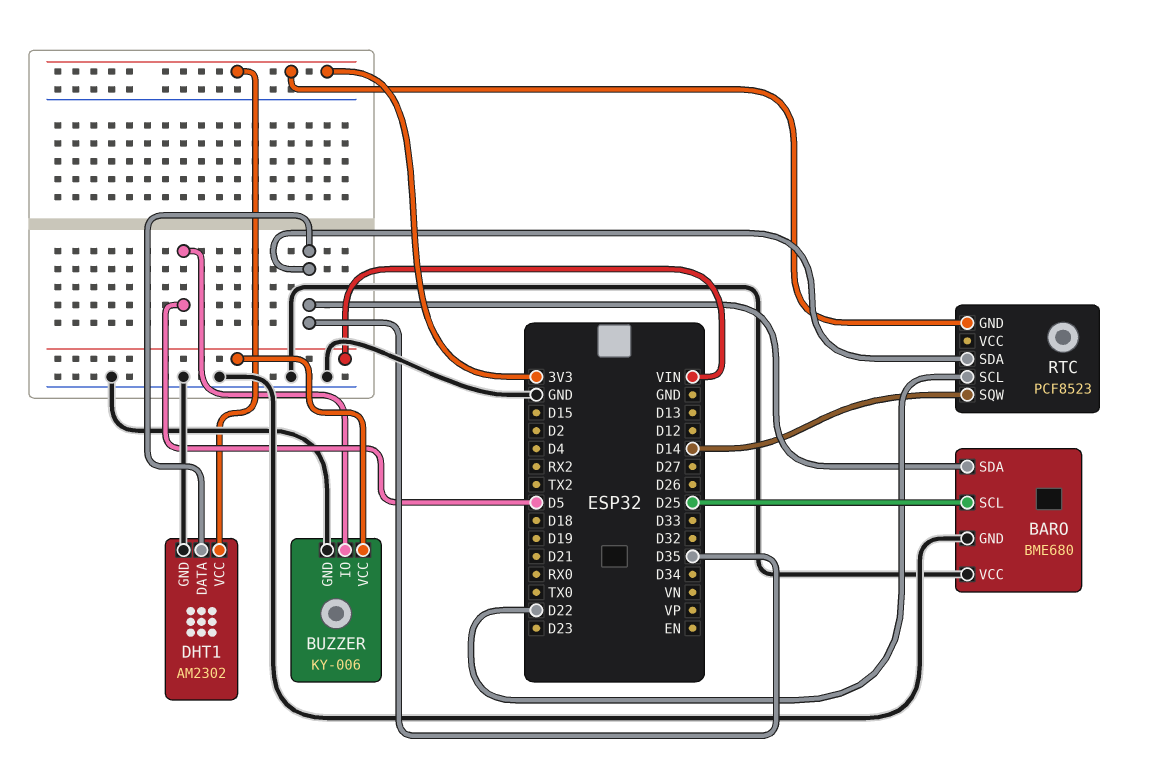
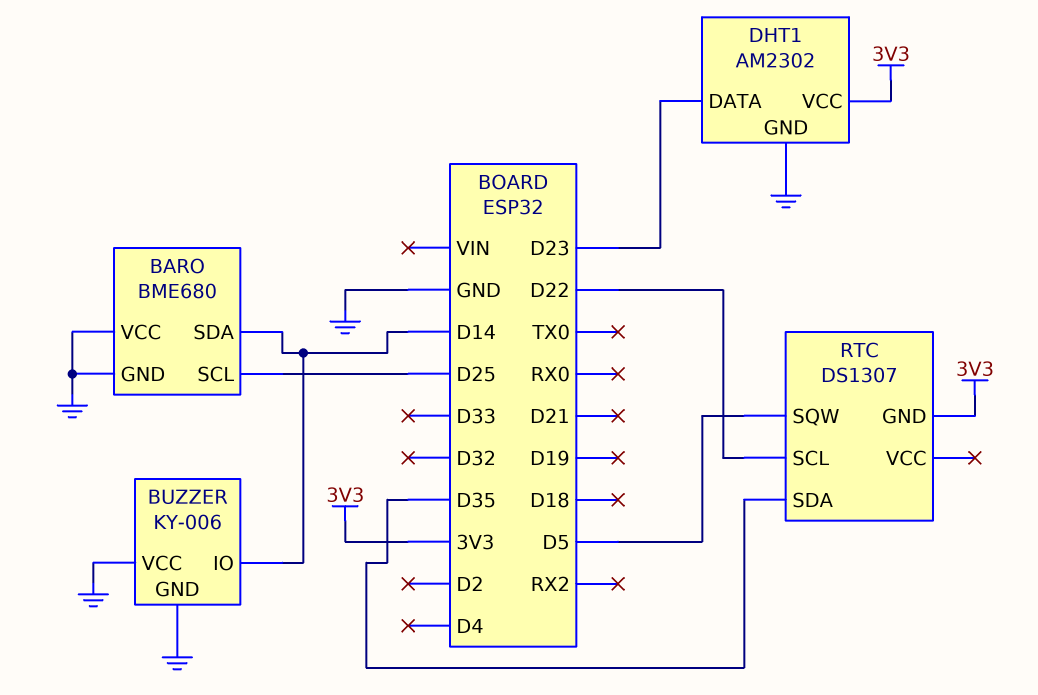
BARO pin SDA: D35 -> D14
BUZZER pin IO: D5 -> D14
BUZZER pin VCC: VIN -> GND
DHT1 pin DATA: D35 -> D23
RTC: PCF8523 -> DS1307
RTC pin SQW: D14 -> D5

